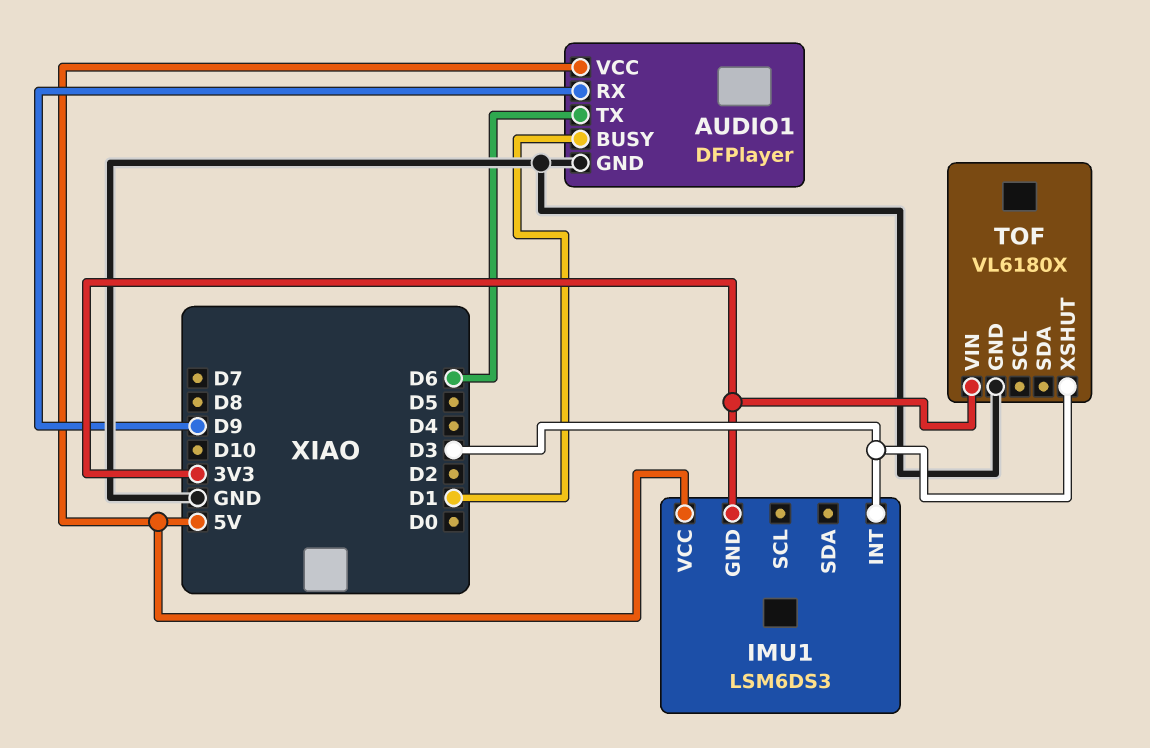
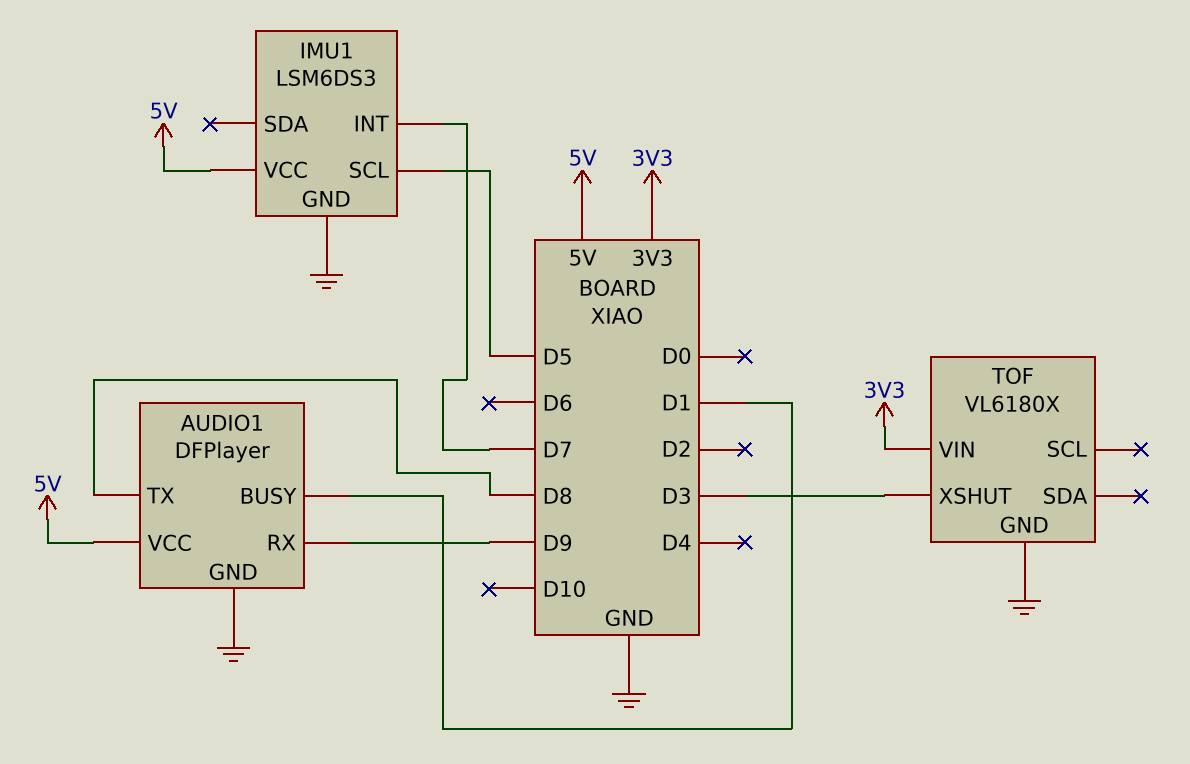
AUDIO1 pin TX: D6 -> D8
IMU1 pin GND: 3V3 -> GND
IMU1 pin INT: D3 -> D7
IMU1 pin SCL: none -> D5

